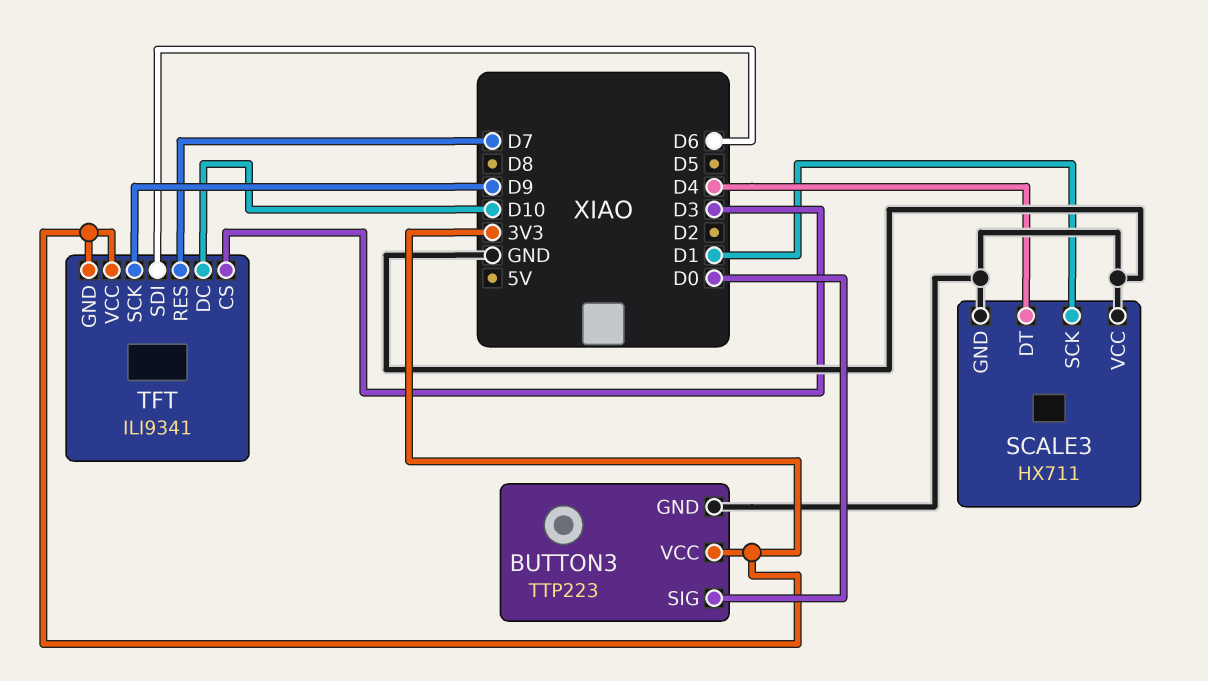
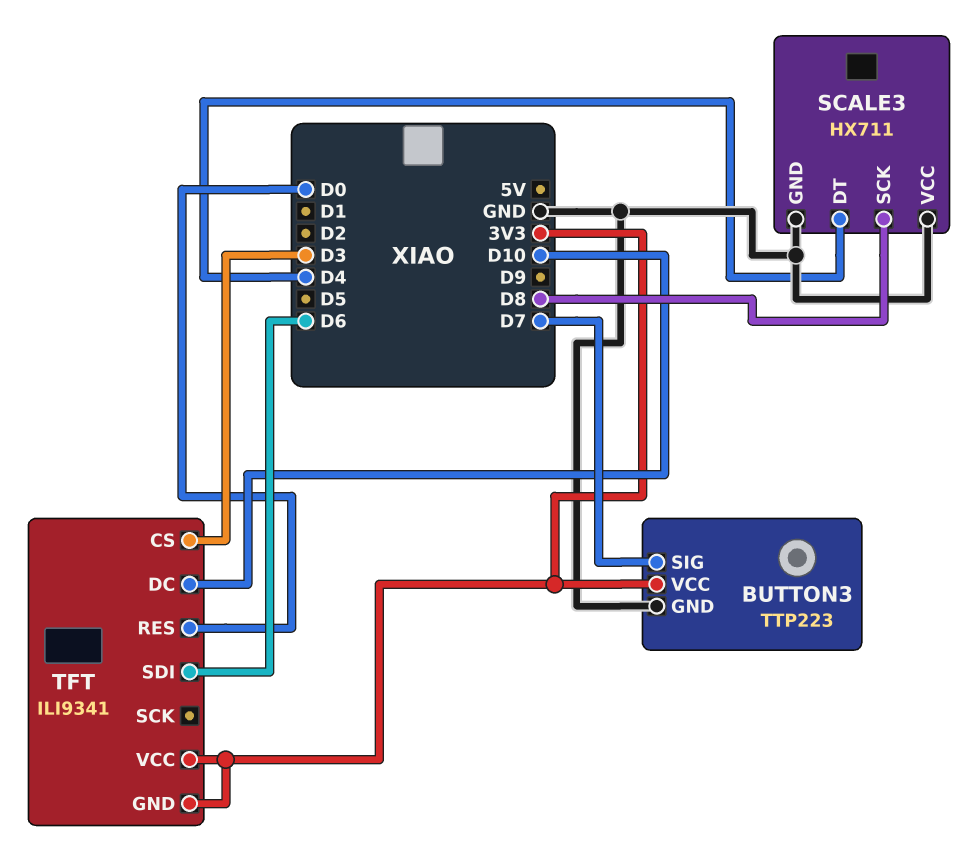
BUTTON3 pin SIG: D0 -> D7
SCALE3 pin SCK: D1 -> D8
TFT pin RES: D7 -> D0
TFT pin SCK: D9 -> none

